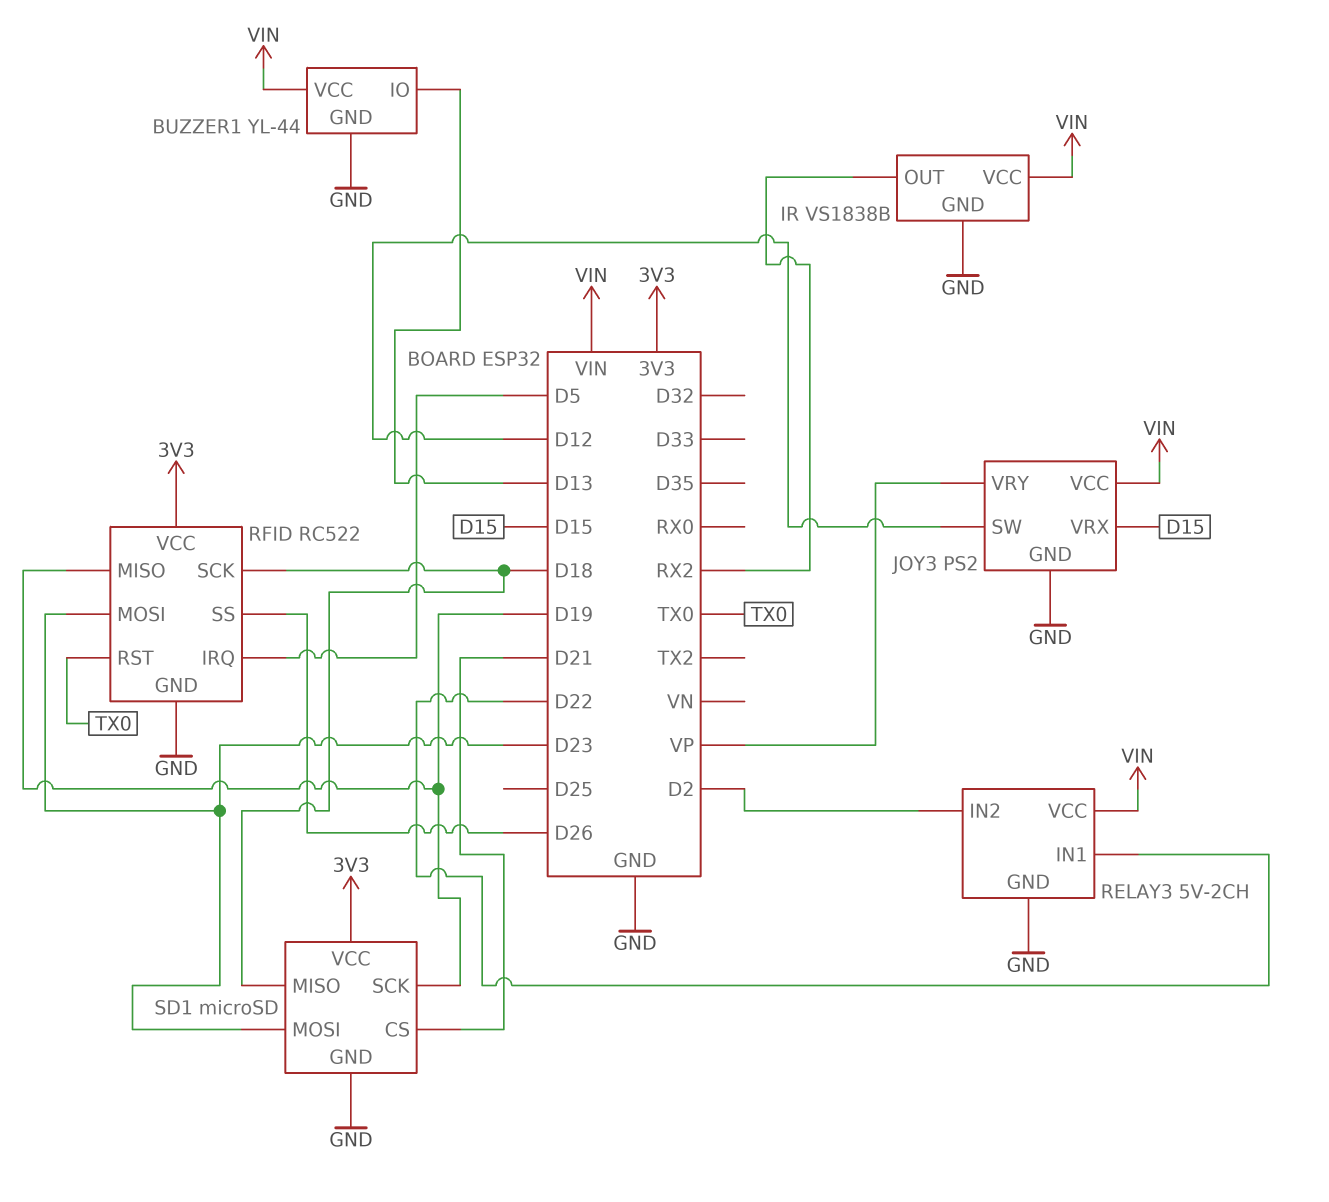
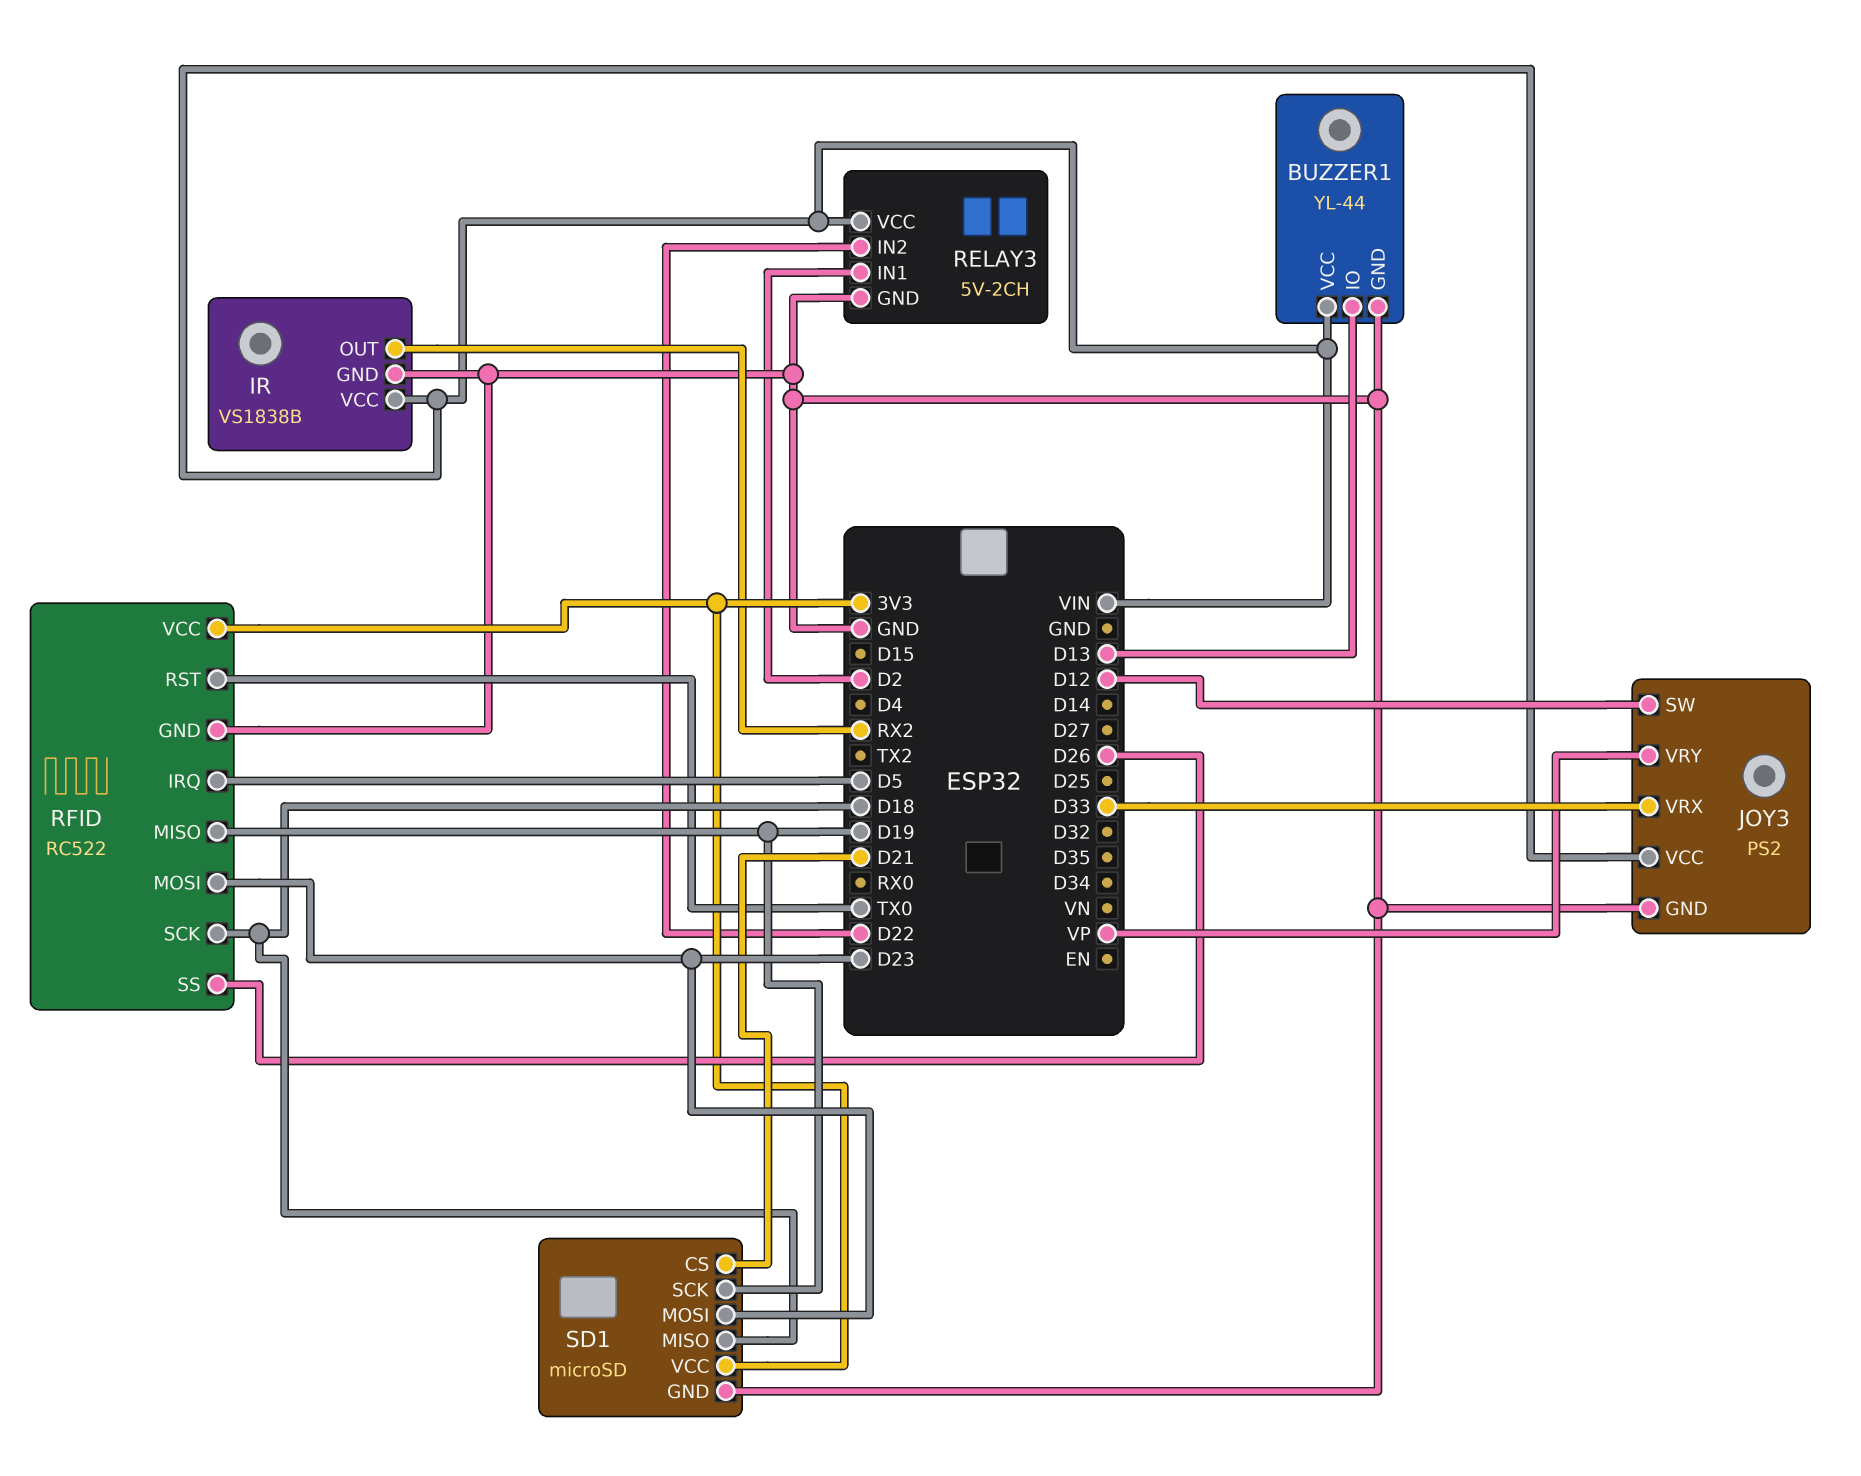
JOY3 pin VRX: D15 -> D33
RELAY3 pin IN1: D22 -> D2
RELAY3 pin IN2: D2 -> D22

